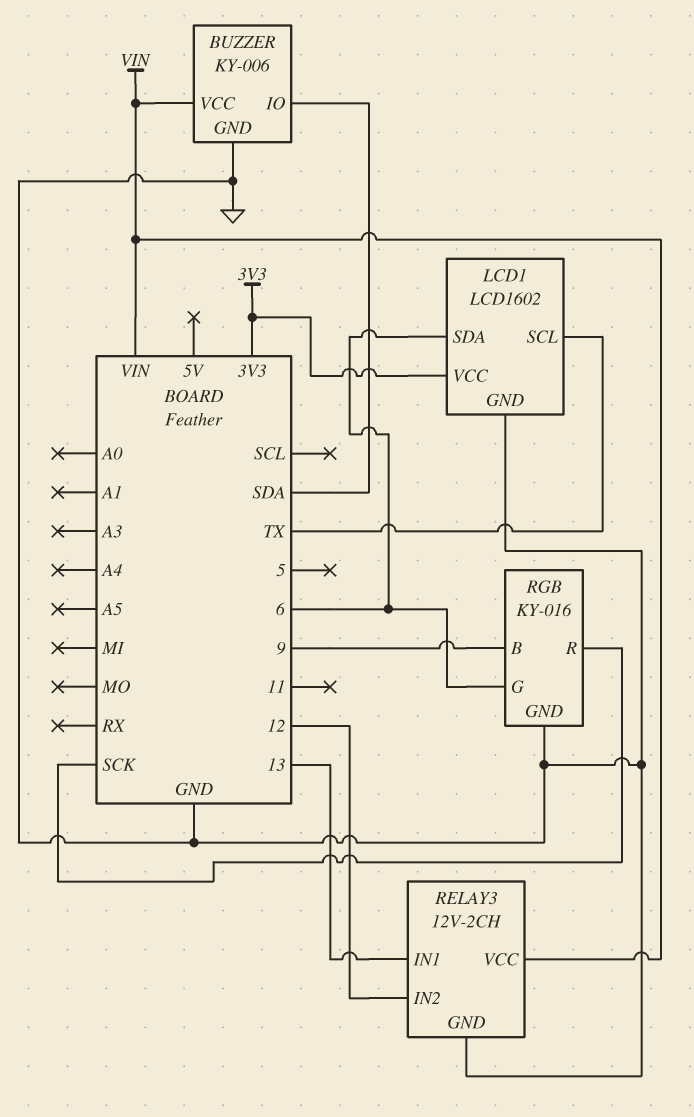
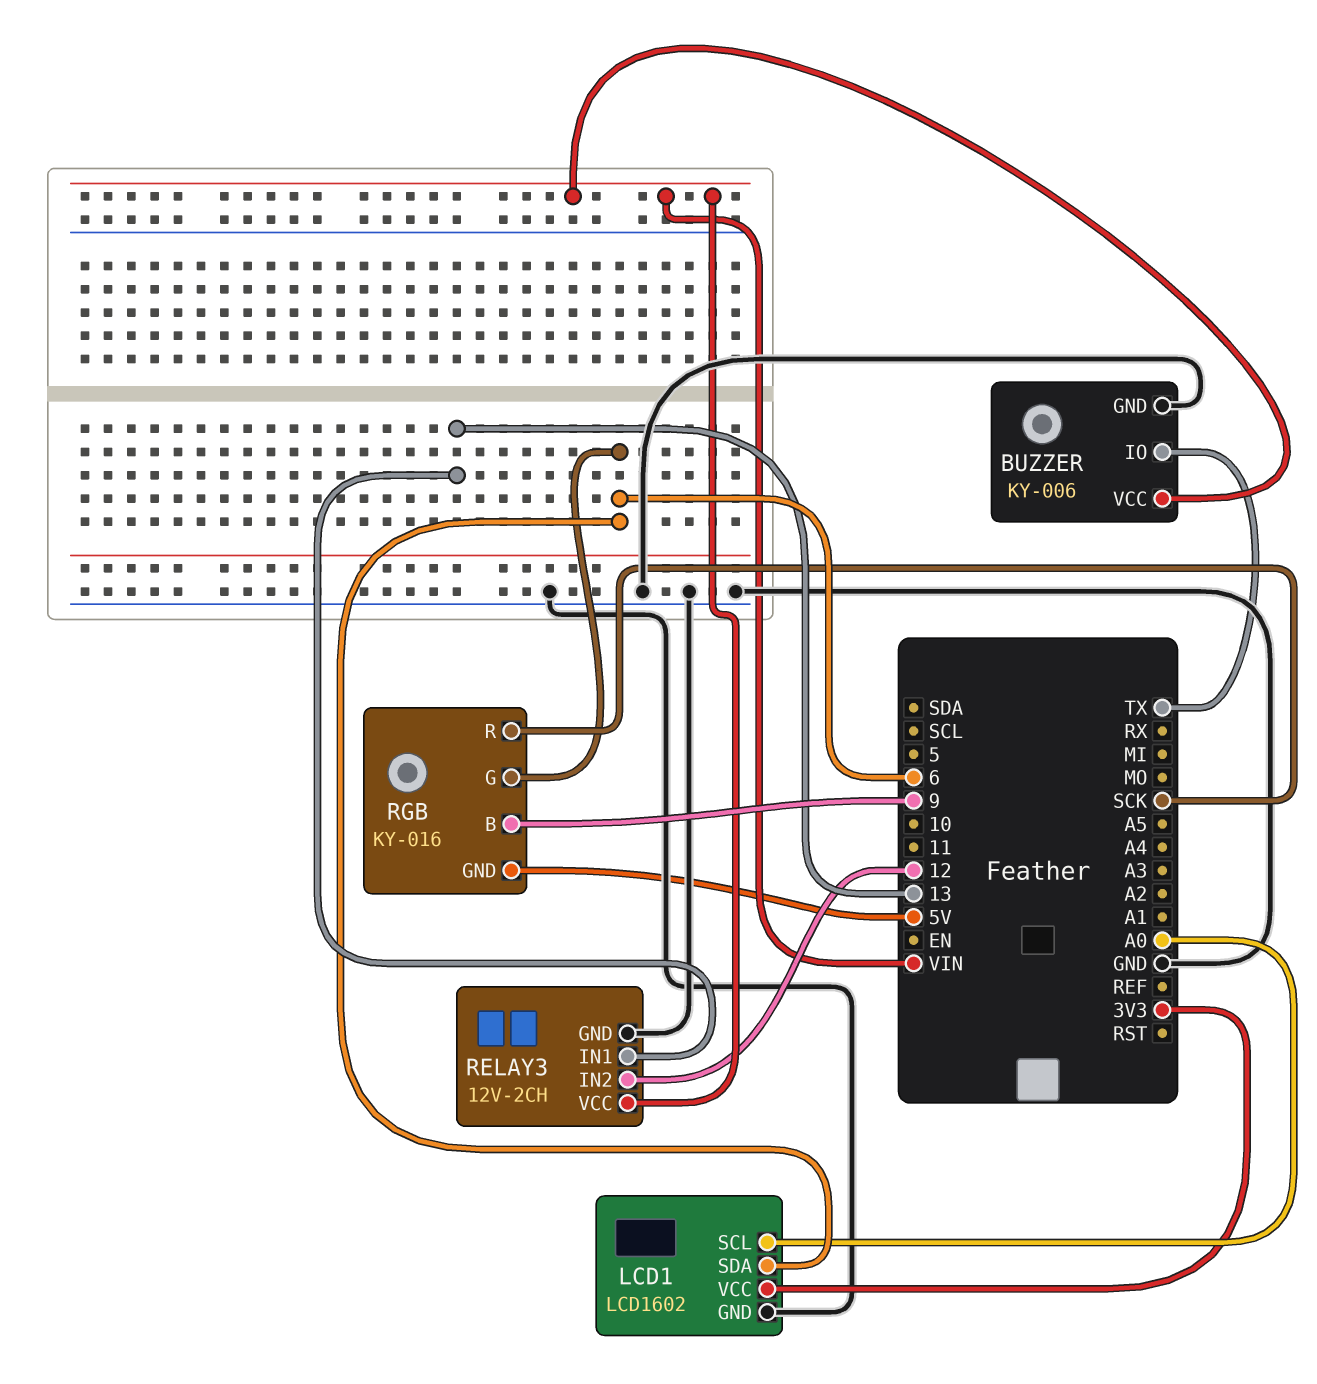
BUZZER pin IO: SDA -> TX
LCD1 pin SCL: TX -> A0
RGB pin GND: GND -> 5V

